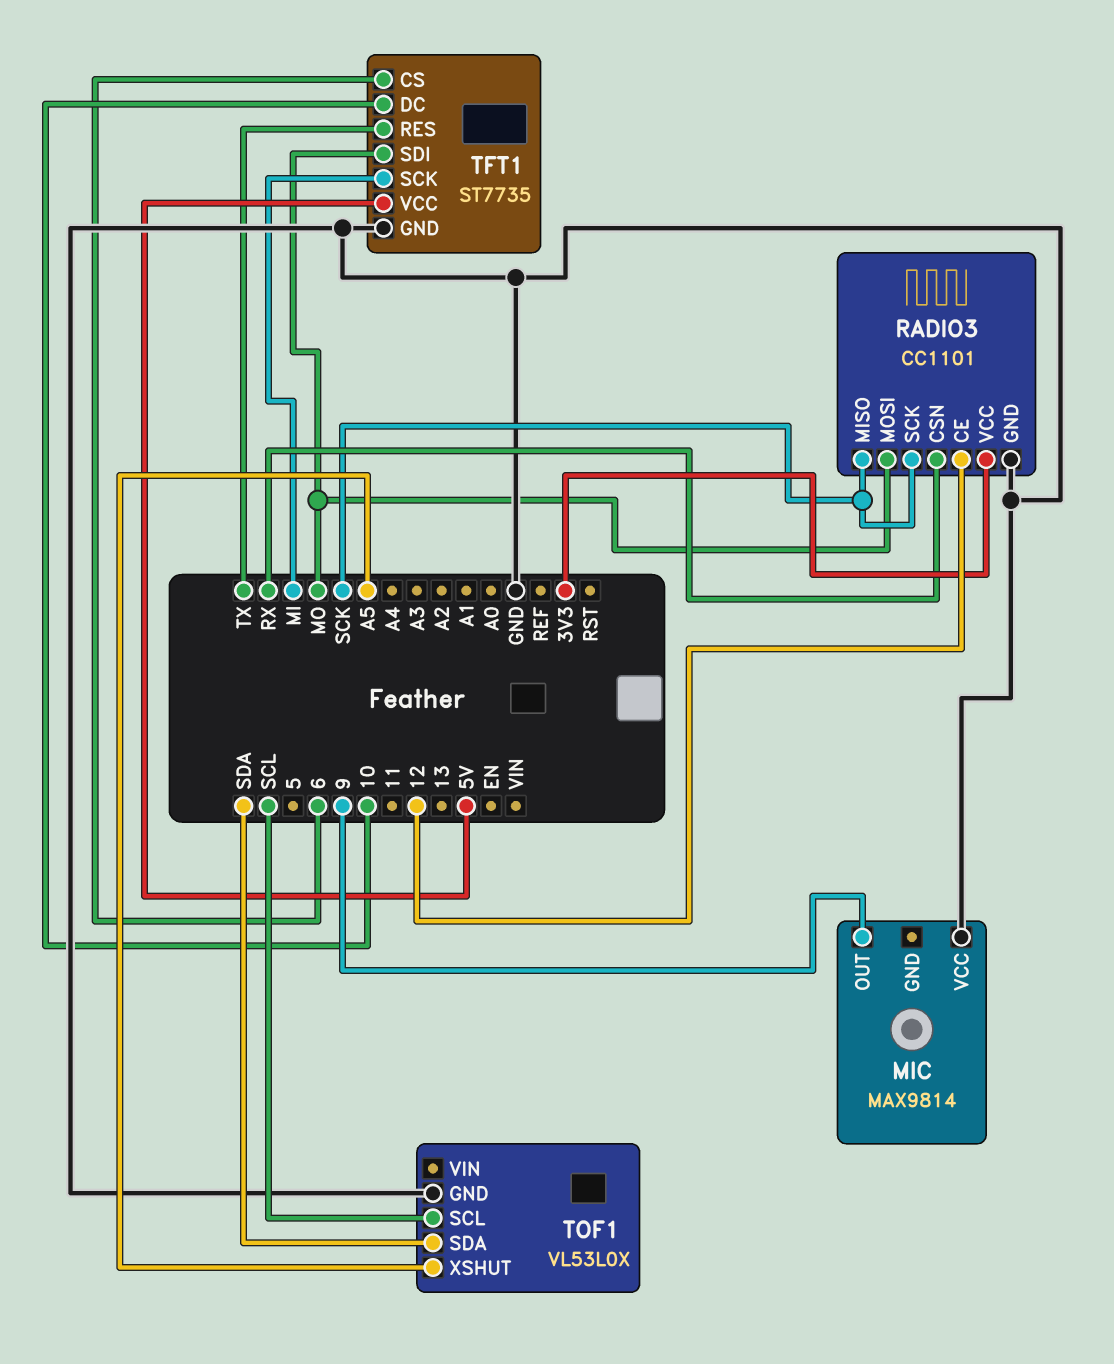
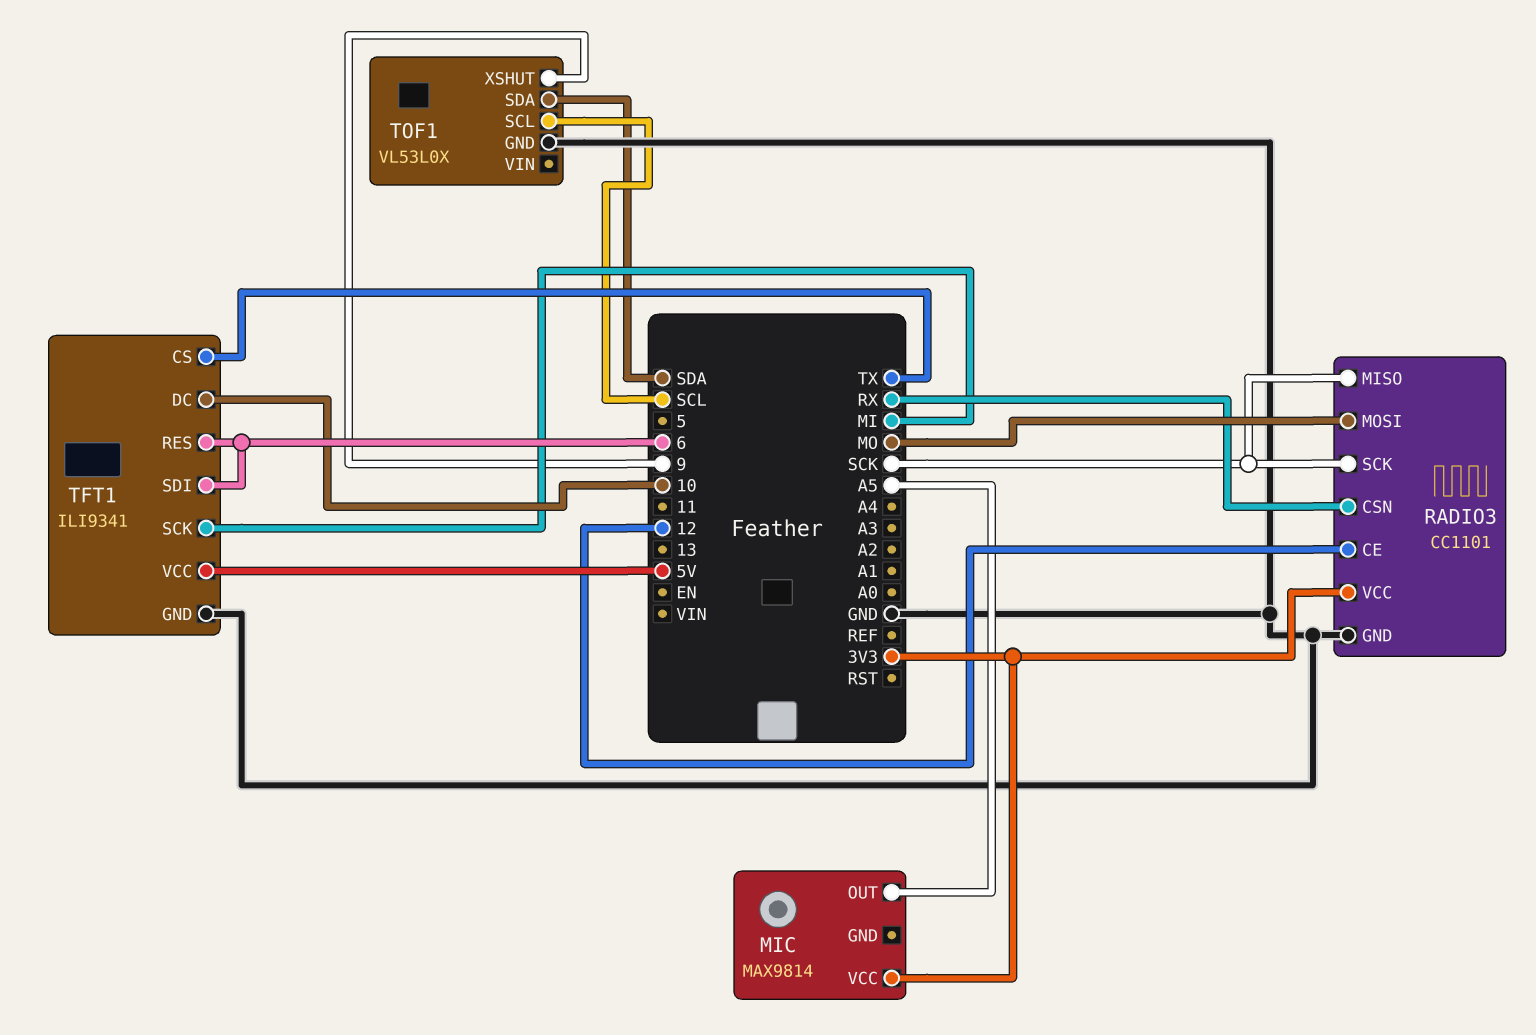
MIC pin OUT: 9 -> A5
MIC pin VCC: GND -> 3V3
TFT1: ST7735 -> ILI9341
TFT1 pin CS: 6 -> TX
TFT1 pin RES: TX -> 6
TFT1 pin SDI: MO -> 6
TOF1 pin XSHUT: A5 -> 9

